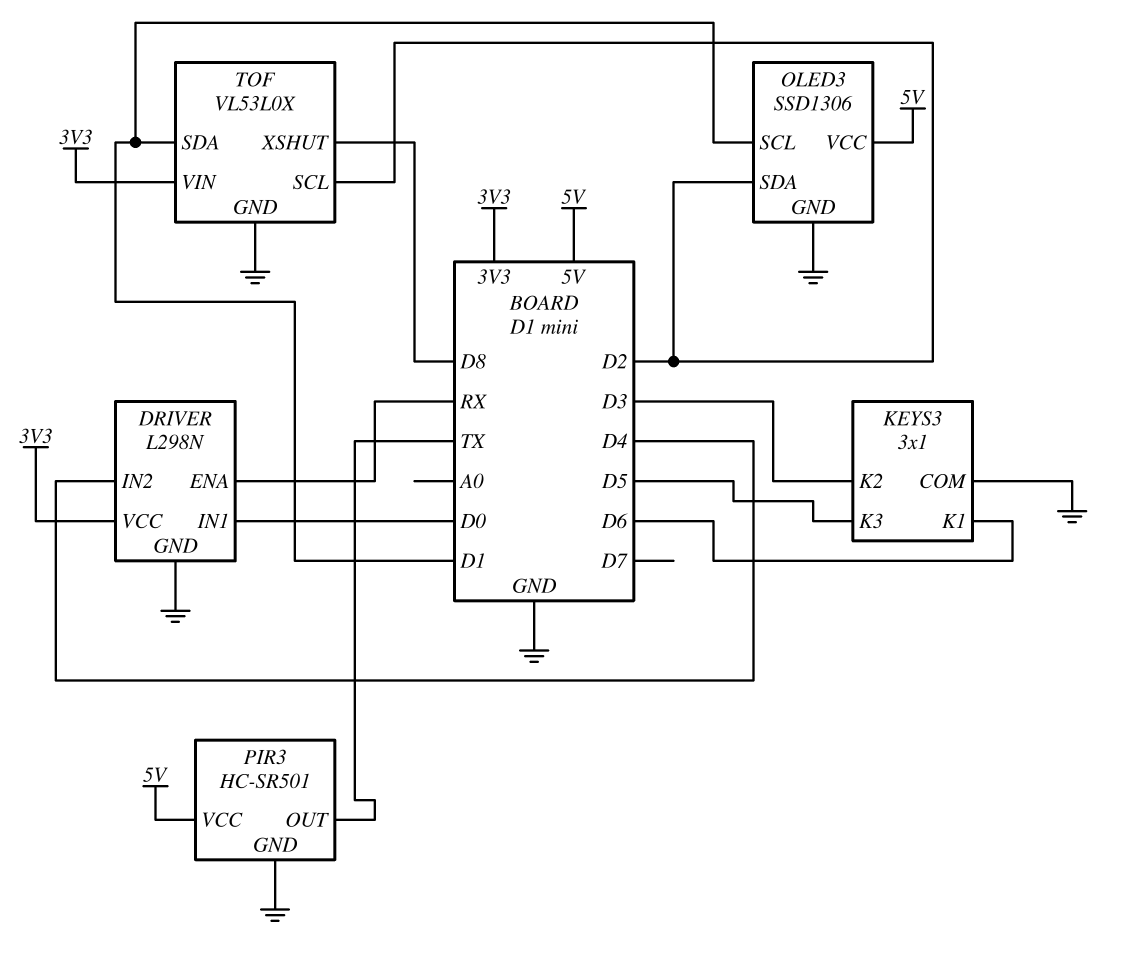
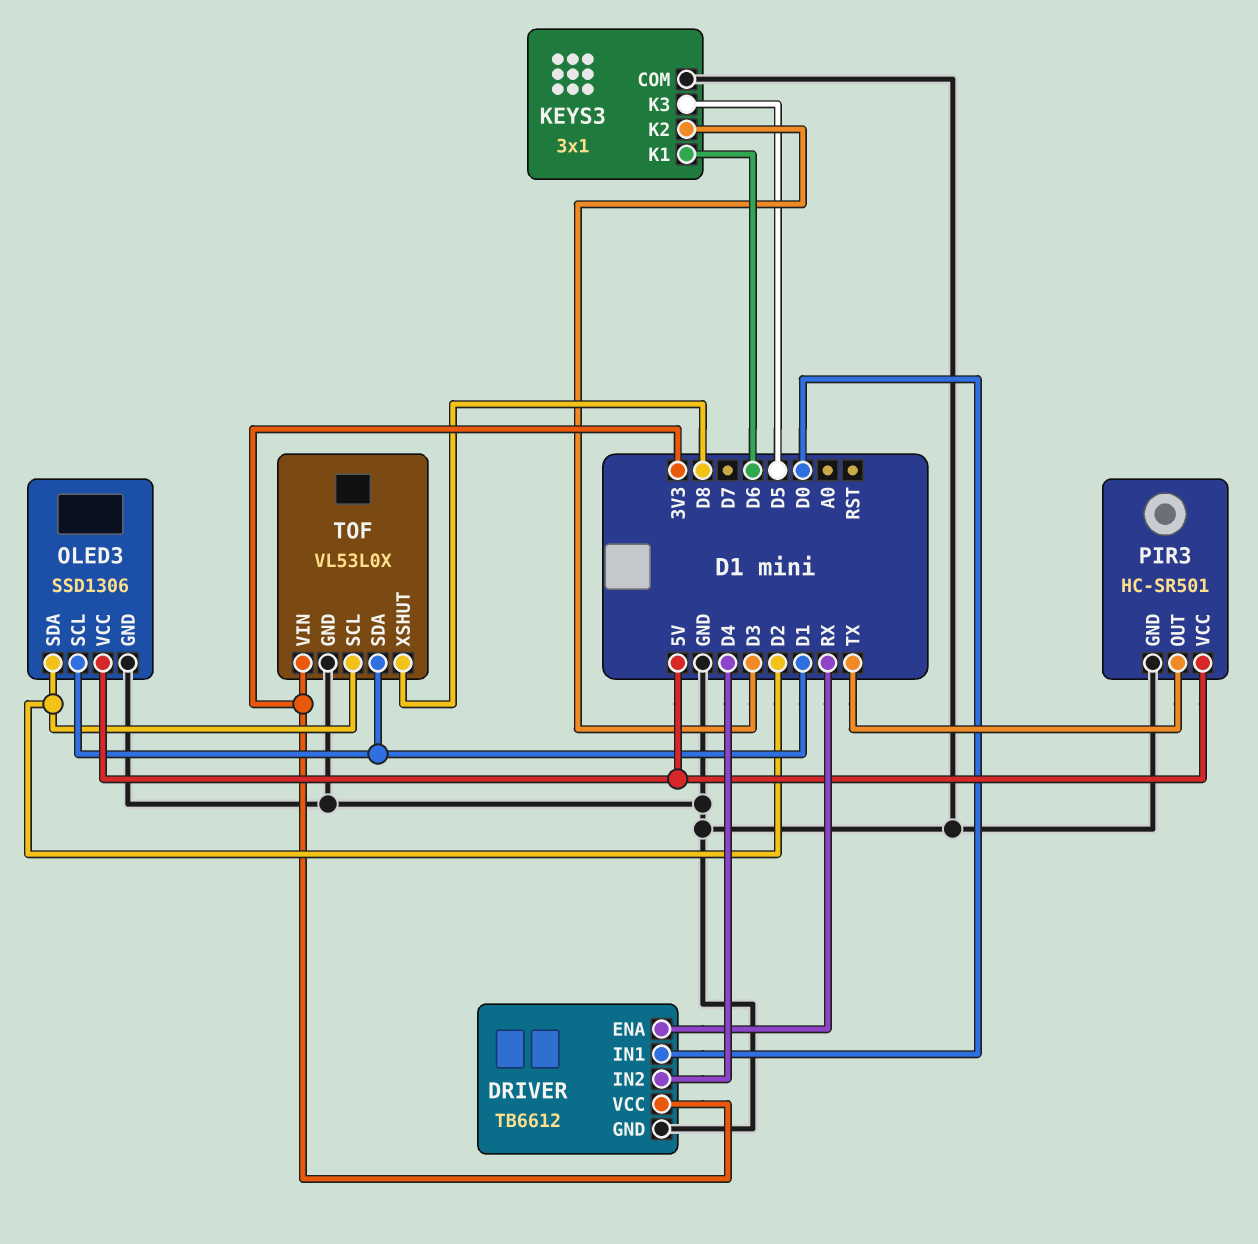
DRIVER: L298N -> TB6612

